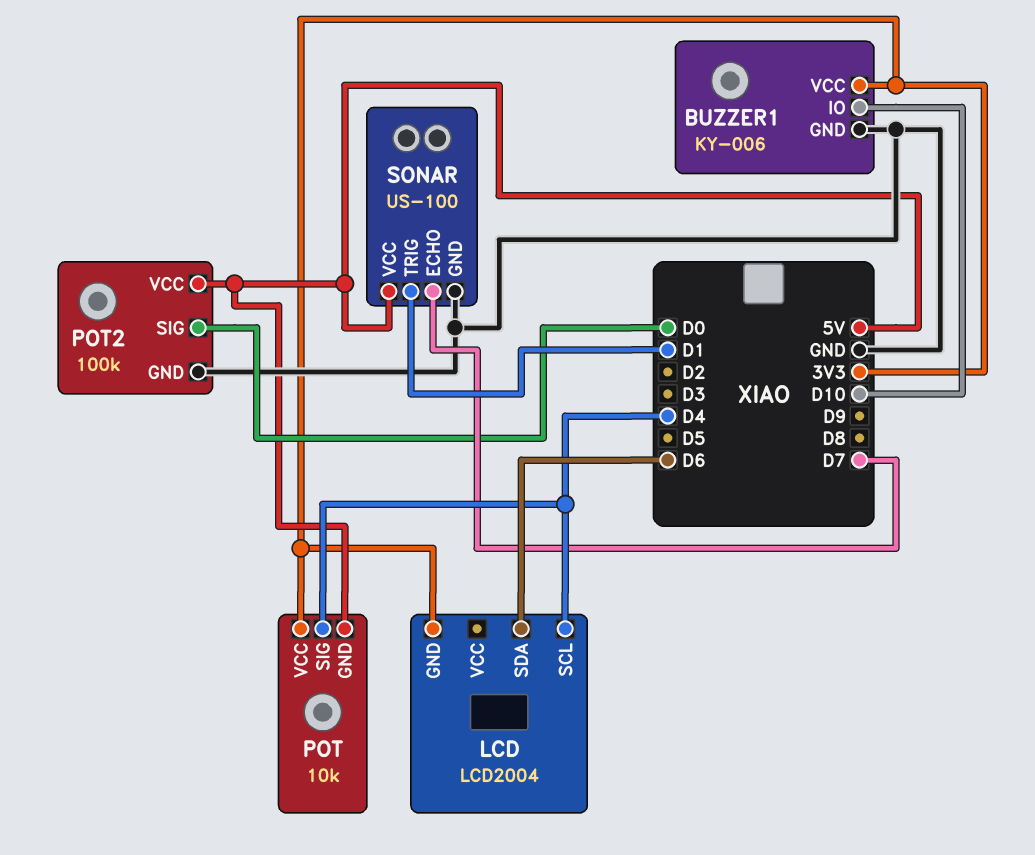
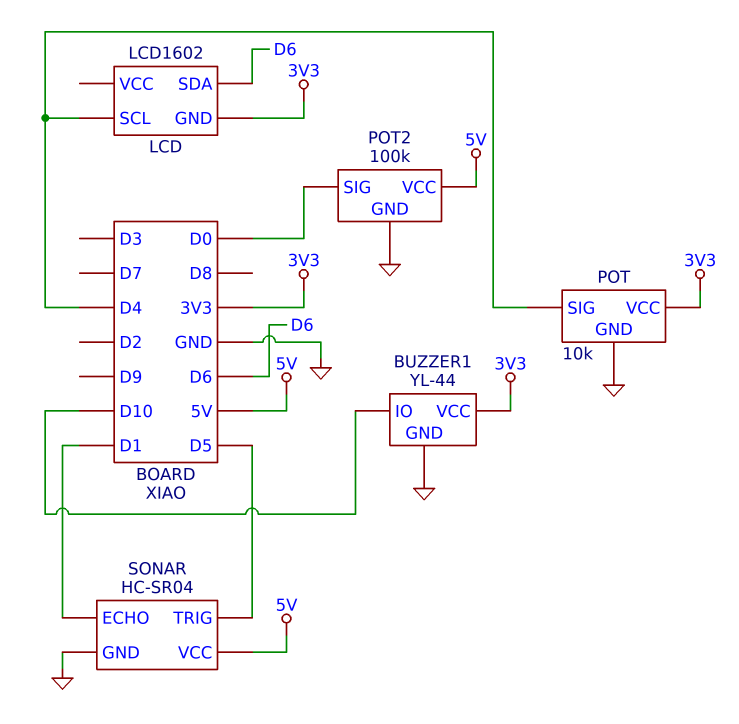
BUZZER1: KY-006 -> YL-44
LCD: LCD2004 -> LCD1602
POT pin GND: 5V -> GND
SONAR: US-100 -> HC-SR04
SONAR pin ECHO: D7 -> D1
SONAR pin TRIG: D1 -> D5

